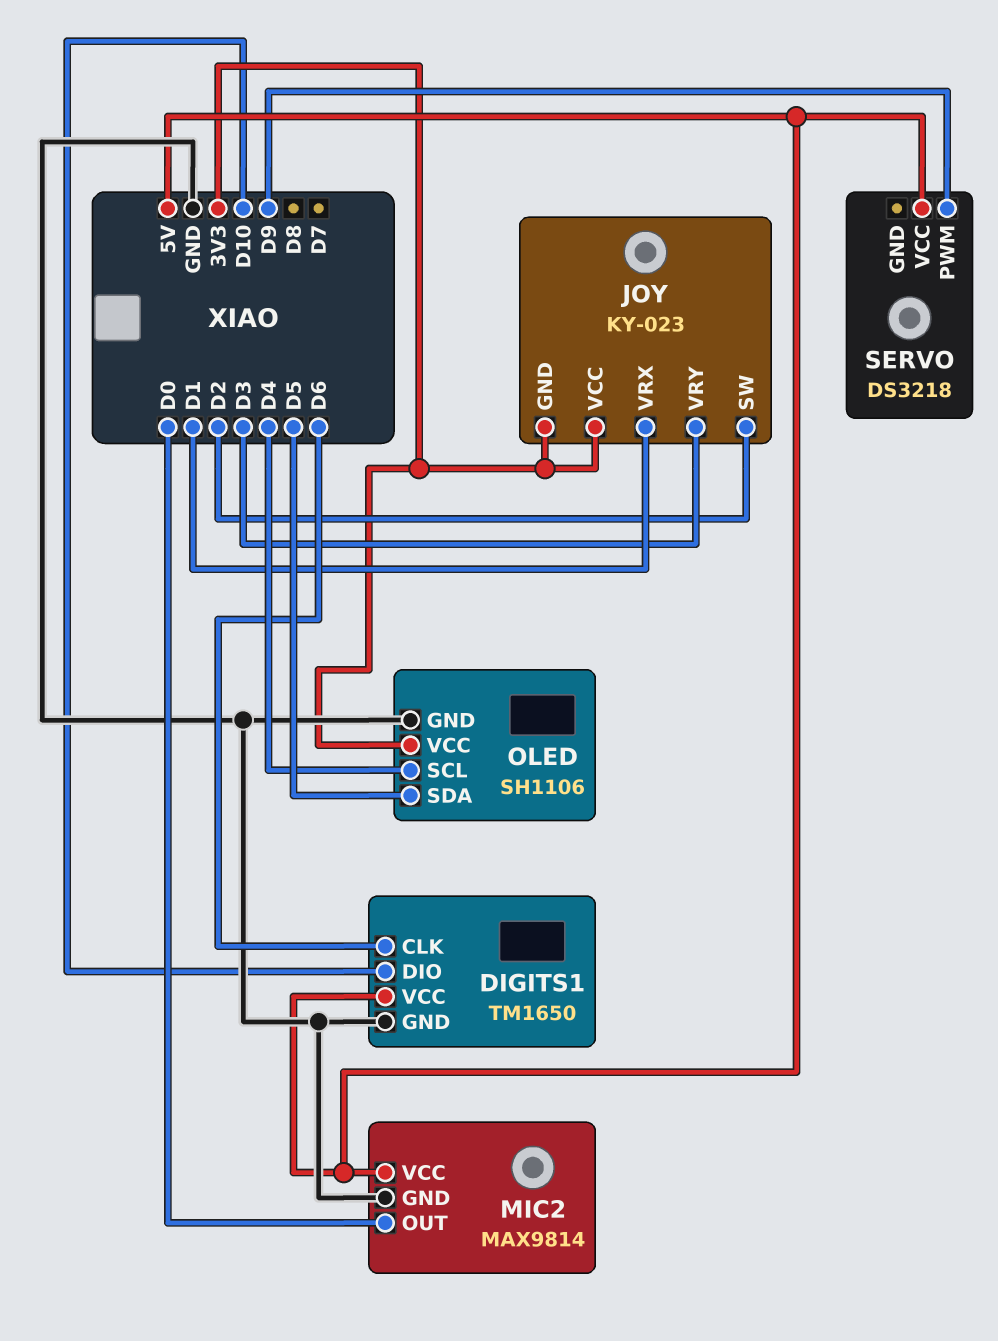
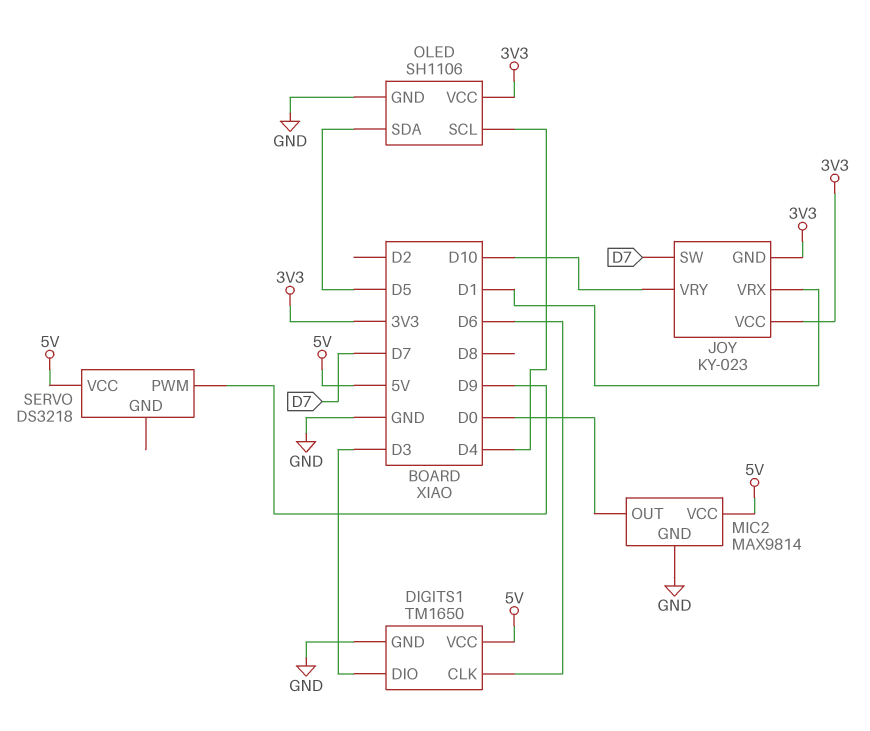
DIGITS1 pin DIO: D10 -> D3
JOY pin SW: D2 -> D7
JOY pin VRY: D3 -> D10

